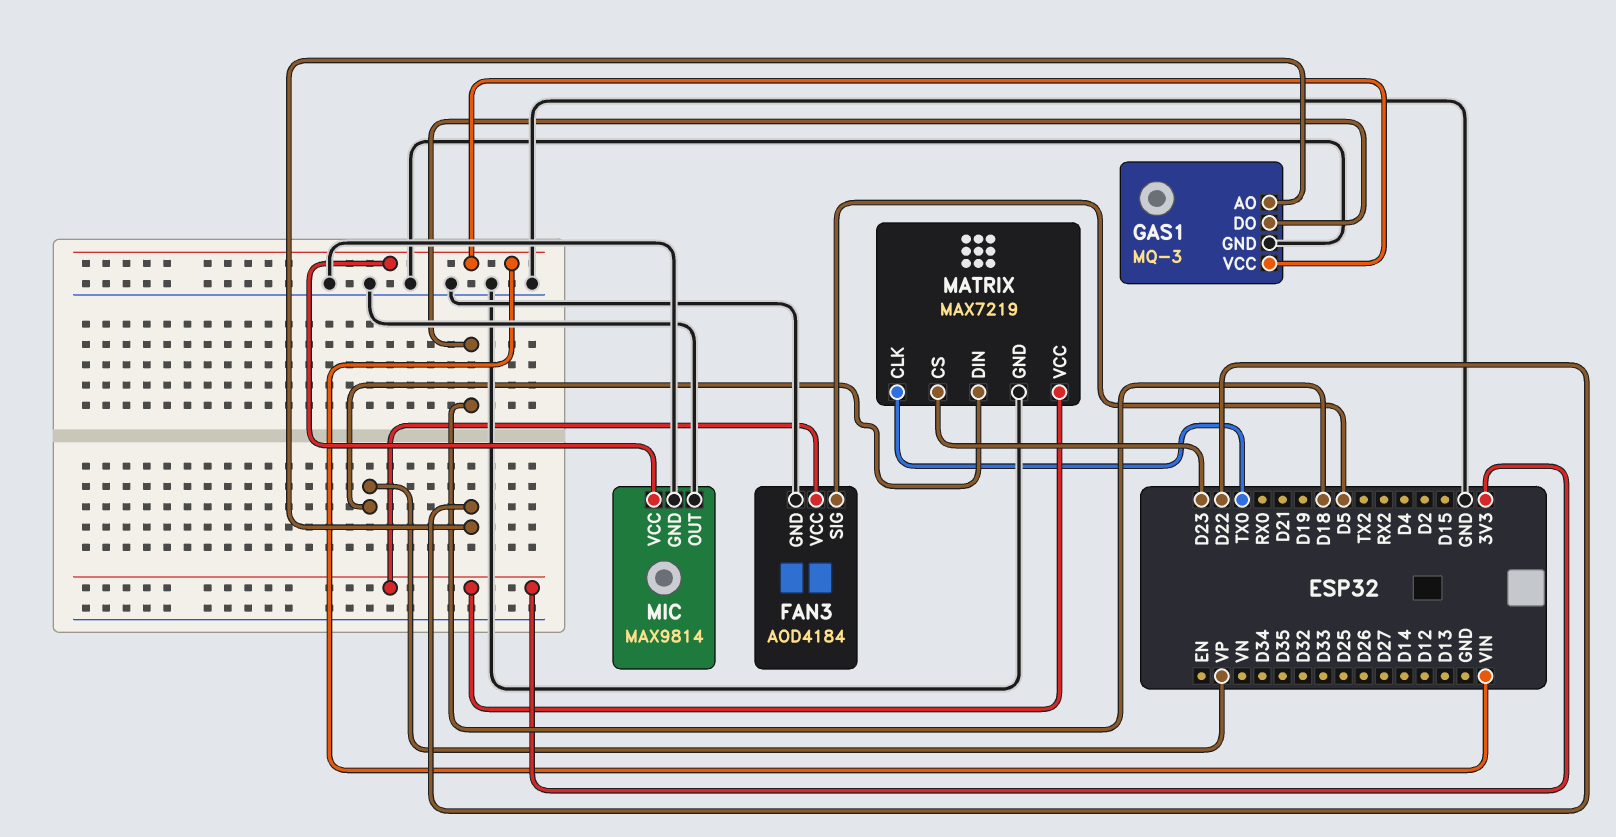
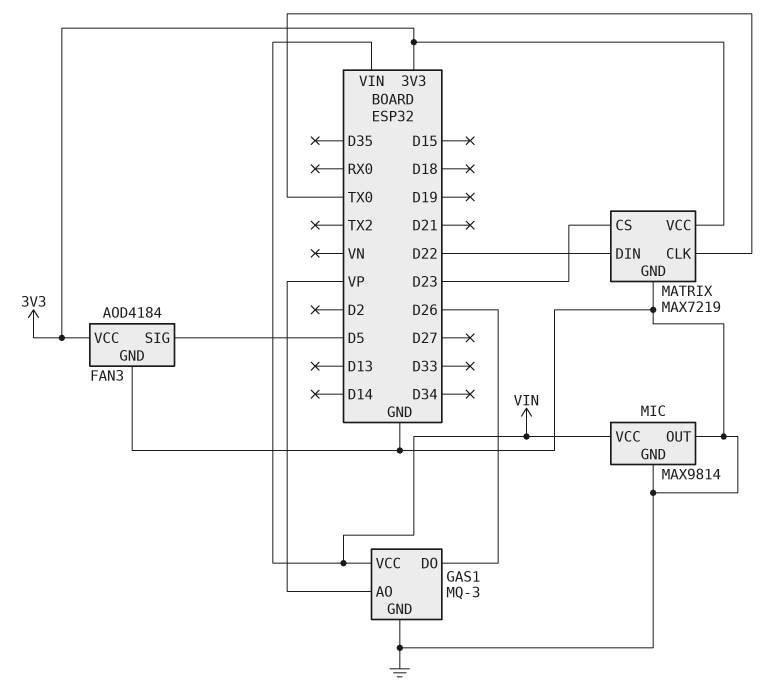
GAS1 pin AO: D22 -> VP
GAS1 pin DO: D18 -> D26
MATRIX pin DIN: VP -> D22

